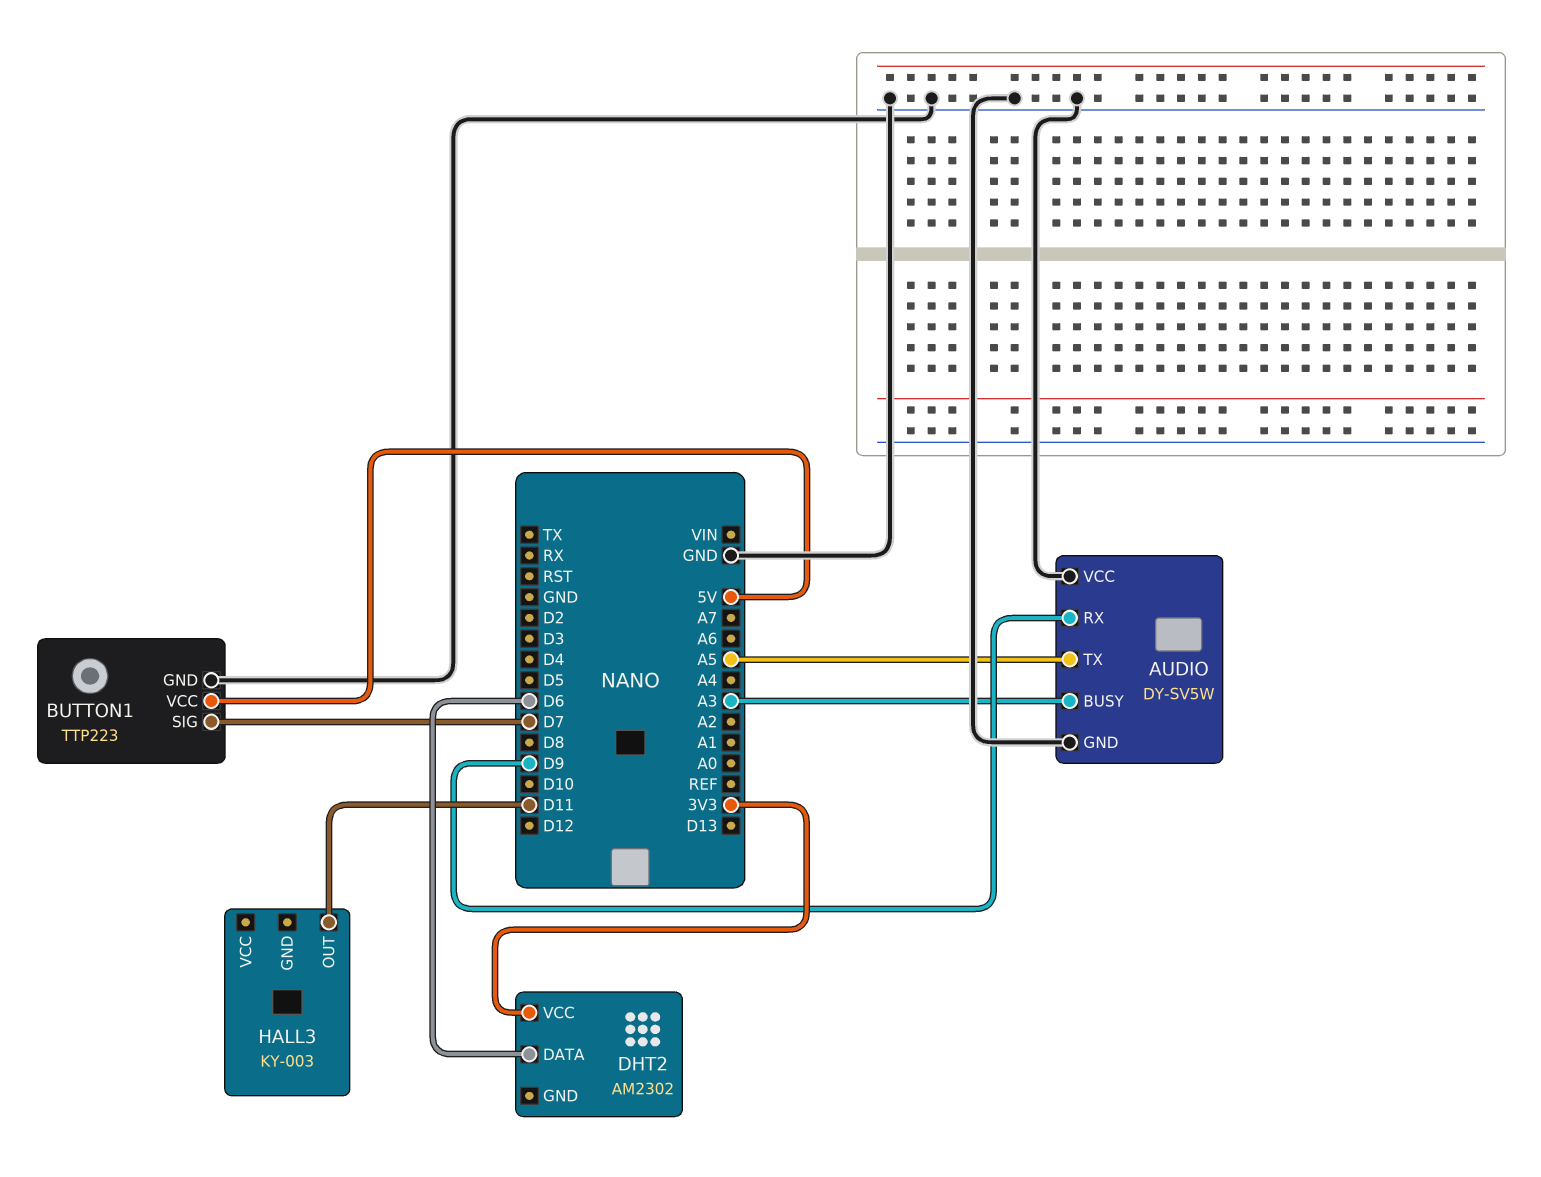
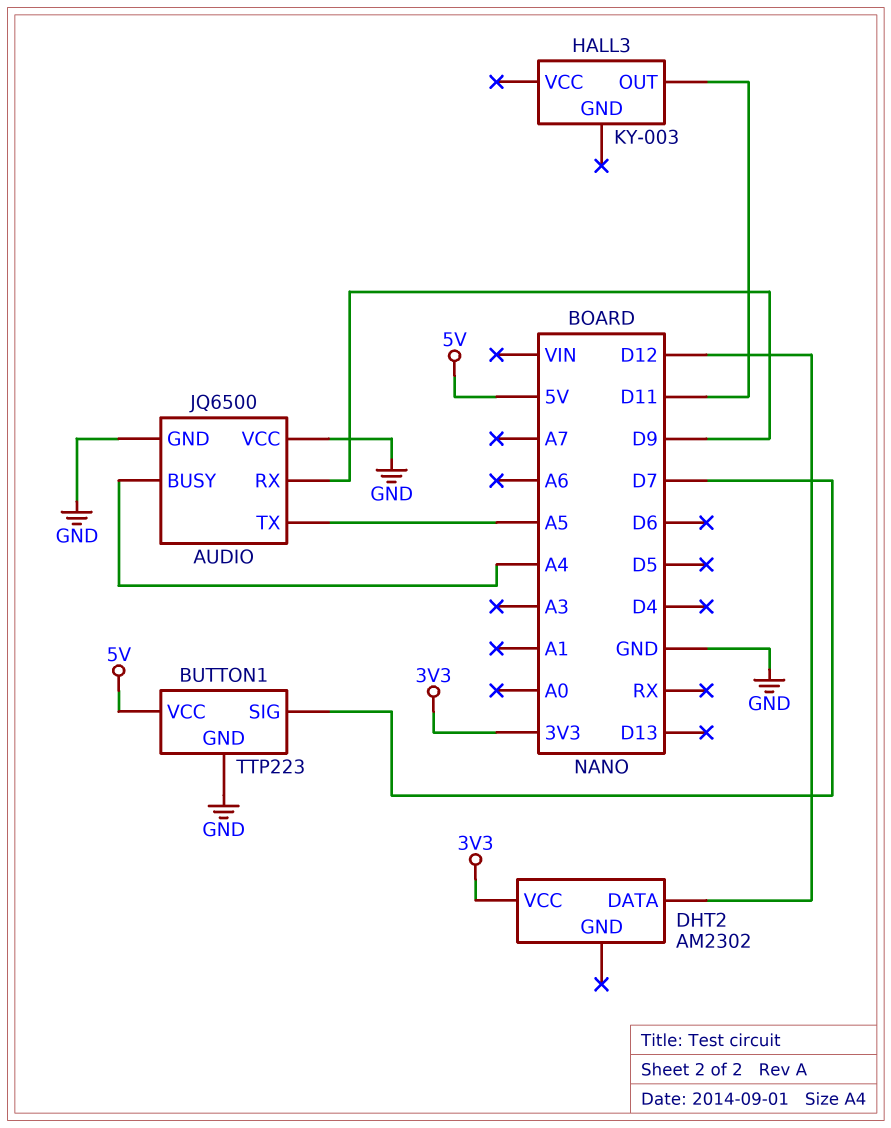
AUDIO: DY-SV5W -> JQ6500
AUDIO pin BUSY: A3 -> A4
DHT2 pin DATA: D6 -> D12

